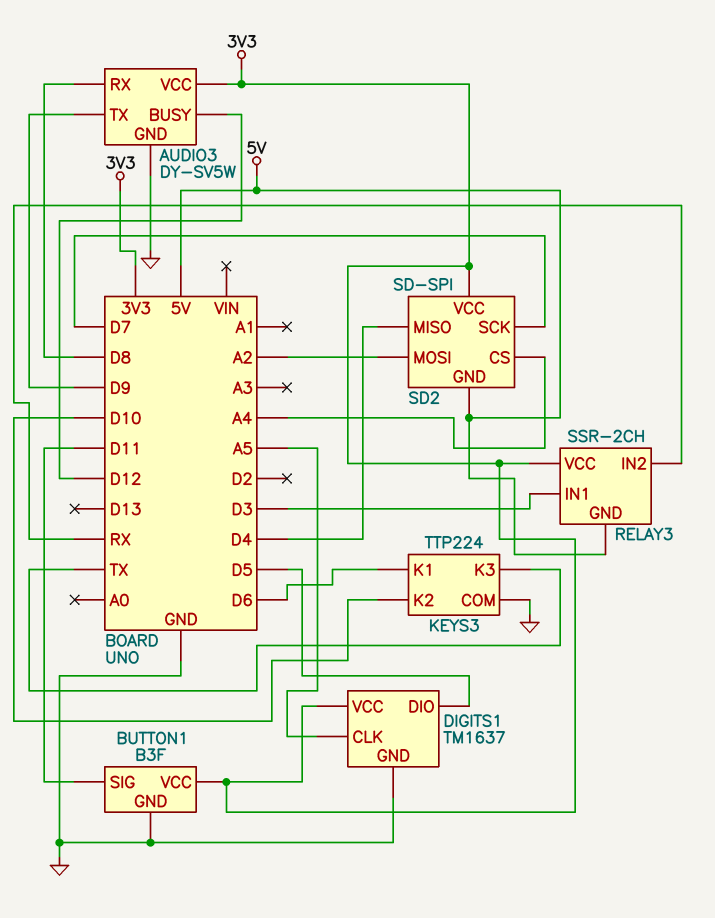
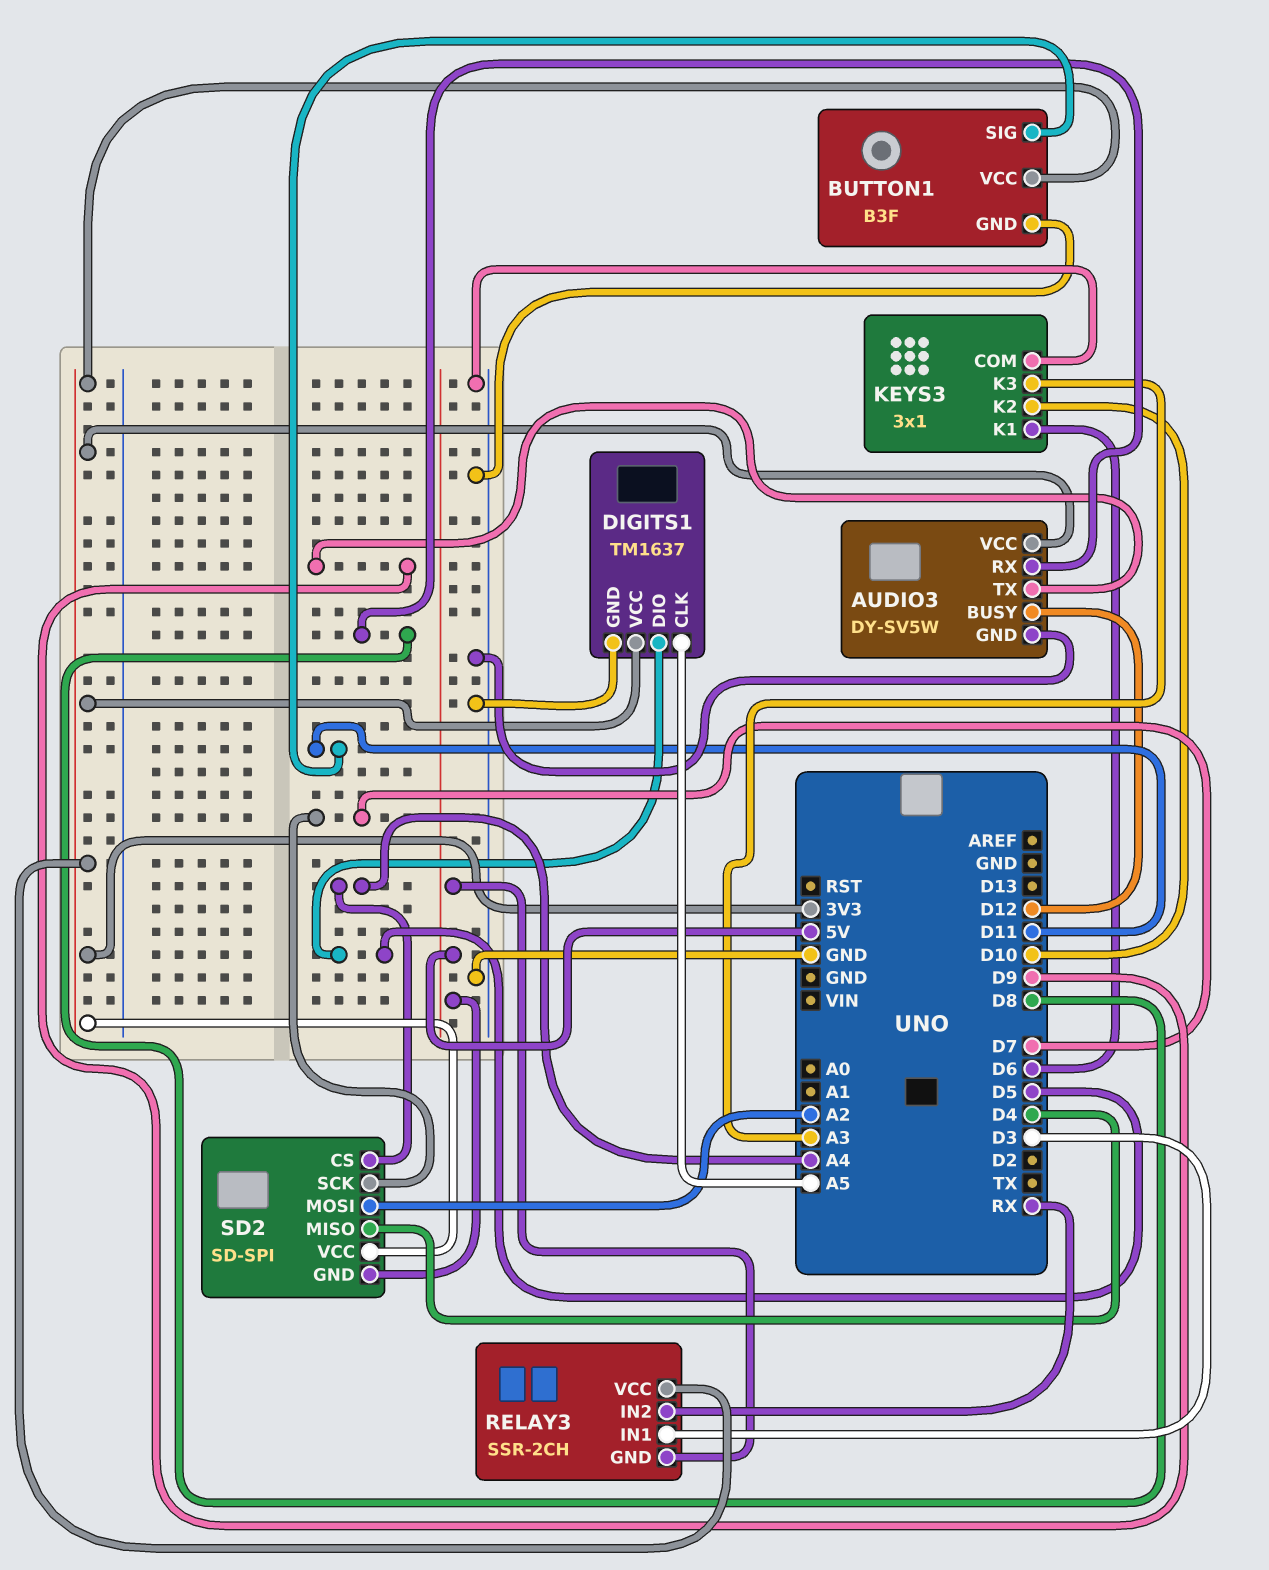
KEYS3: TTP224 -> 3x1
KEYS3 pin K3: TX -> A3

